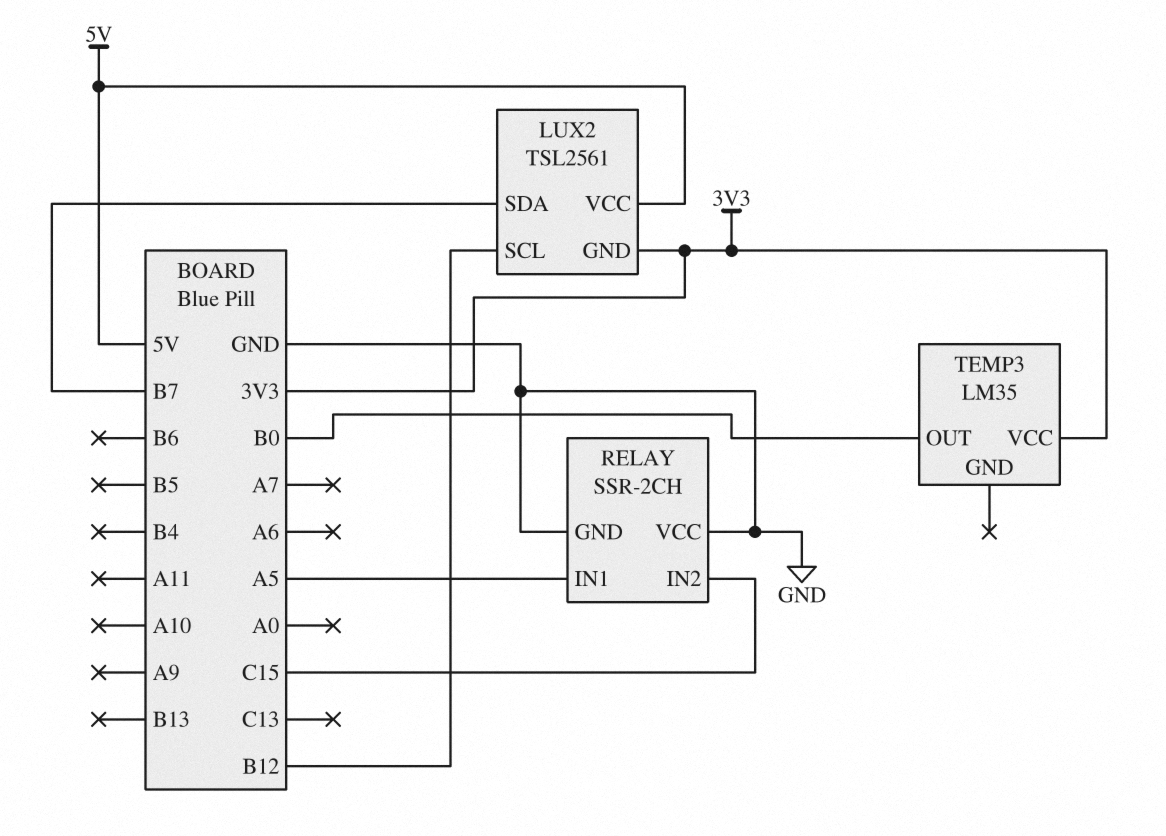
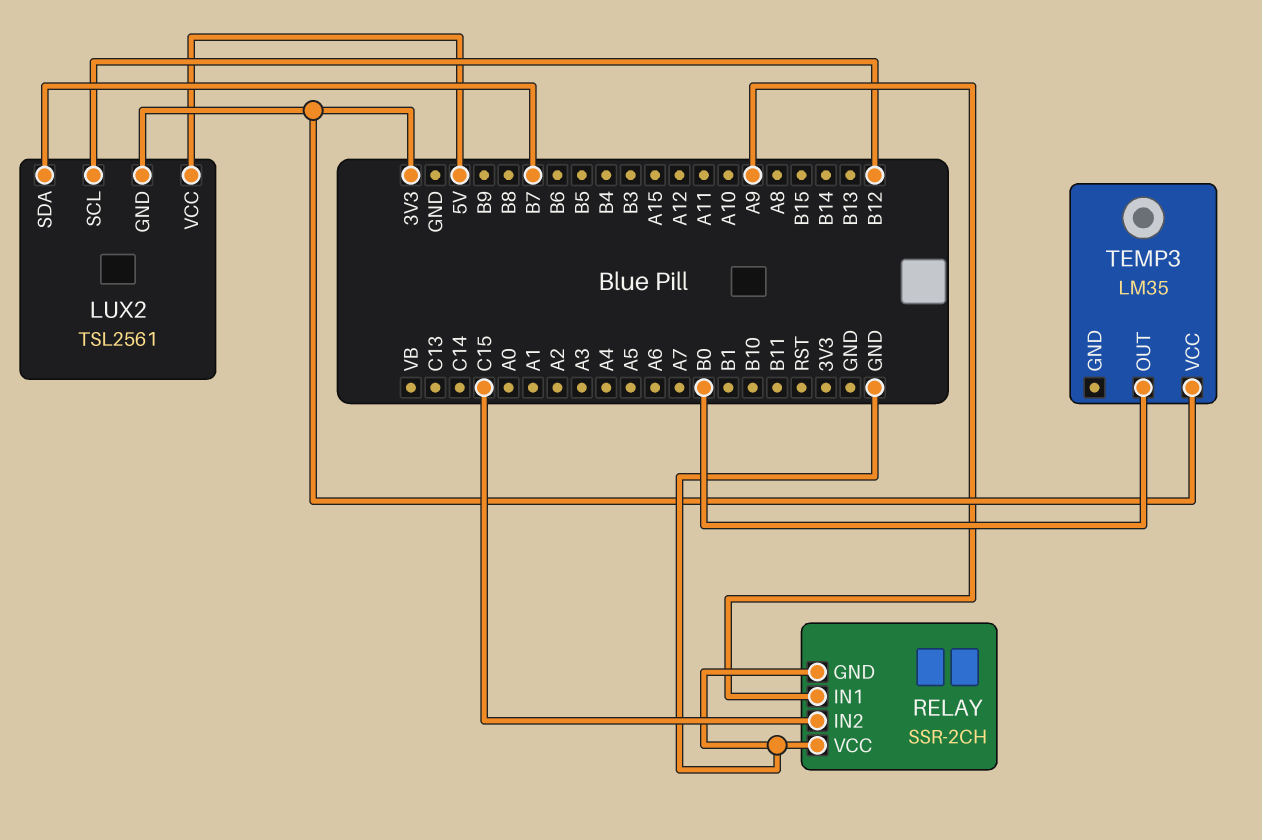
RELAY pin IN1: A5 -> A9

